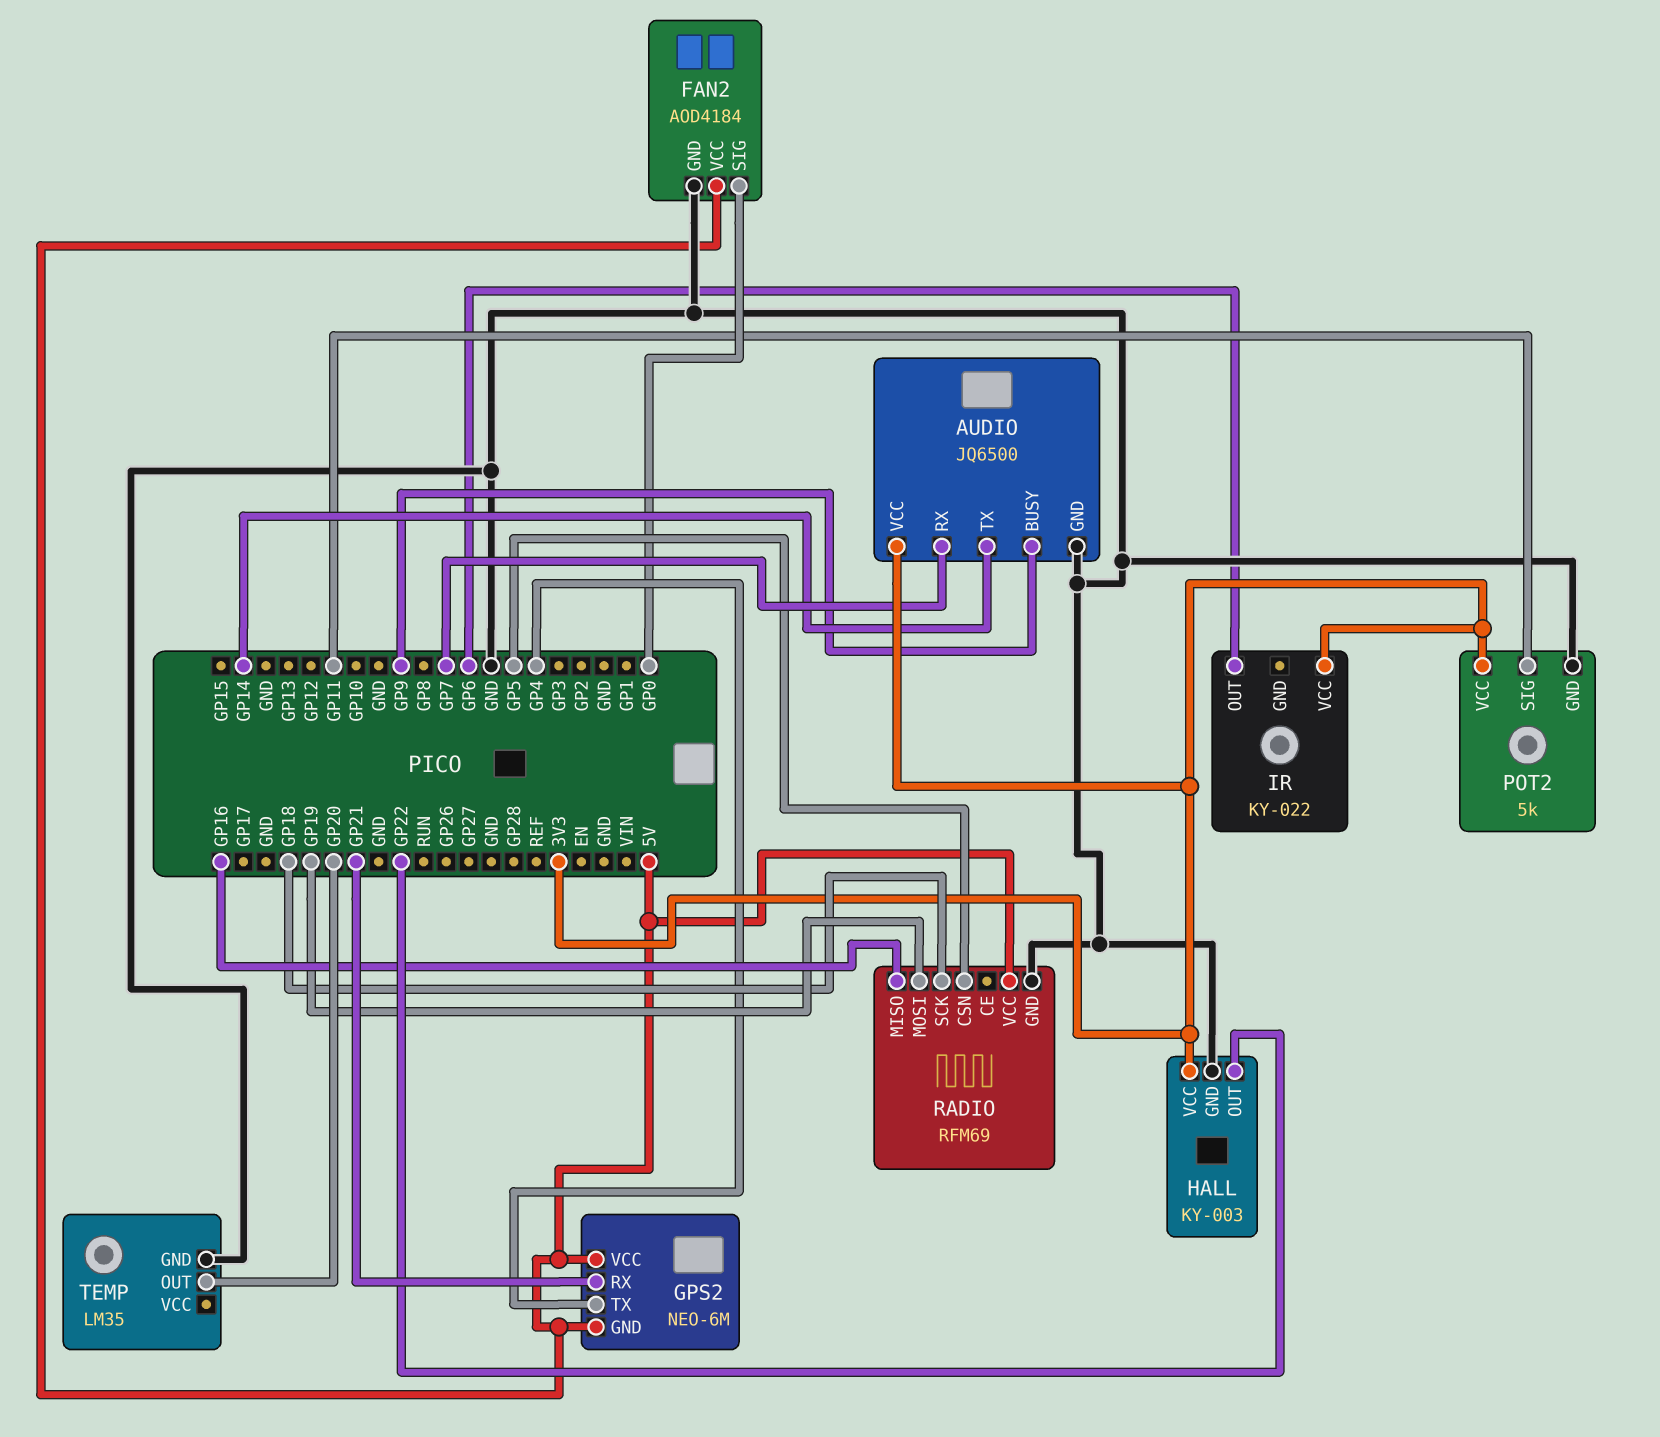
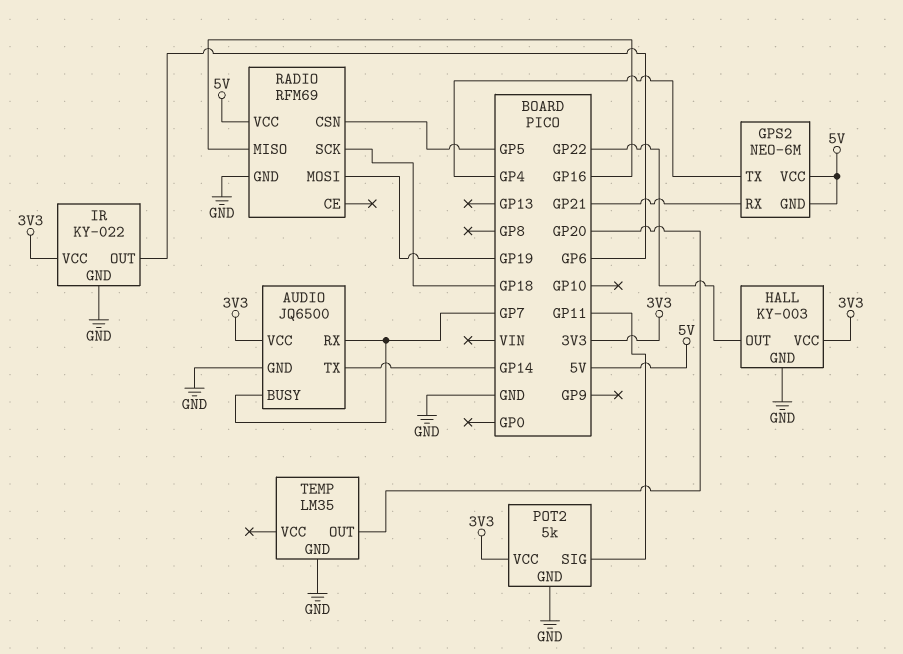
AUDIO pin BUSY: GP9 -> GP7
FAN2: AOD4184 -> none
FAN2 pin GND: GND -> none
FAN2 pin SIG: GP0 -> none
FAN2 pin VCC: 5V -> none
IR pin GND: none -> GND

